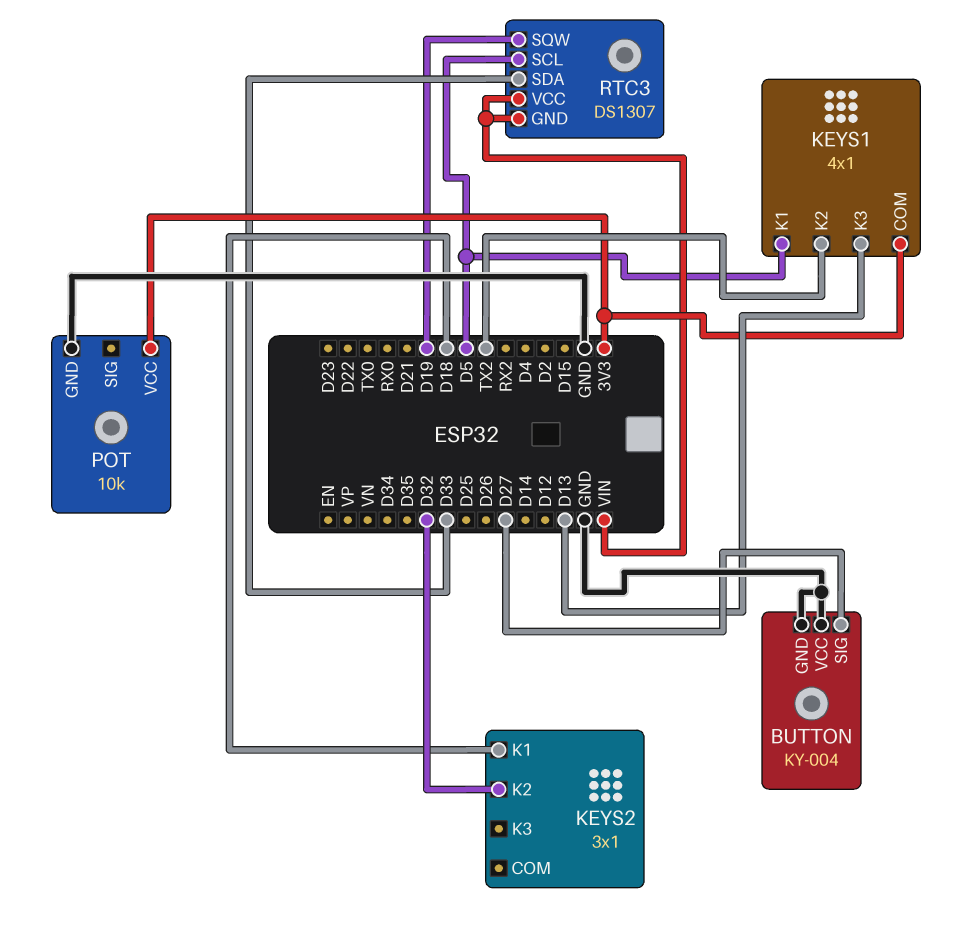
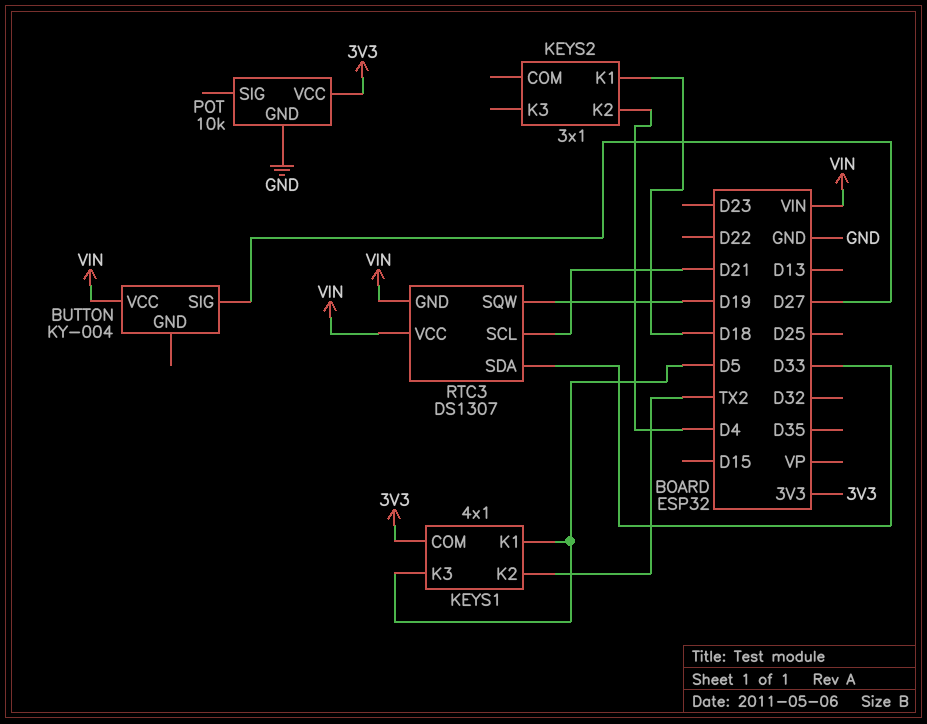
BUTTON pin GND: GND -> none
BUTTON pin VCC: GND -> VIN
KEYS1 pin K3: D13 -> D5
KEYS2 pin K2: D32 -> D4
RTC3 pin SCL: D5 -> D21

